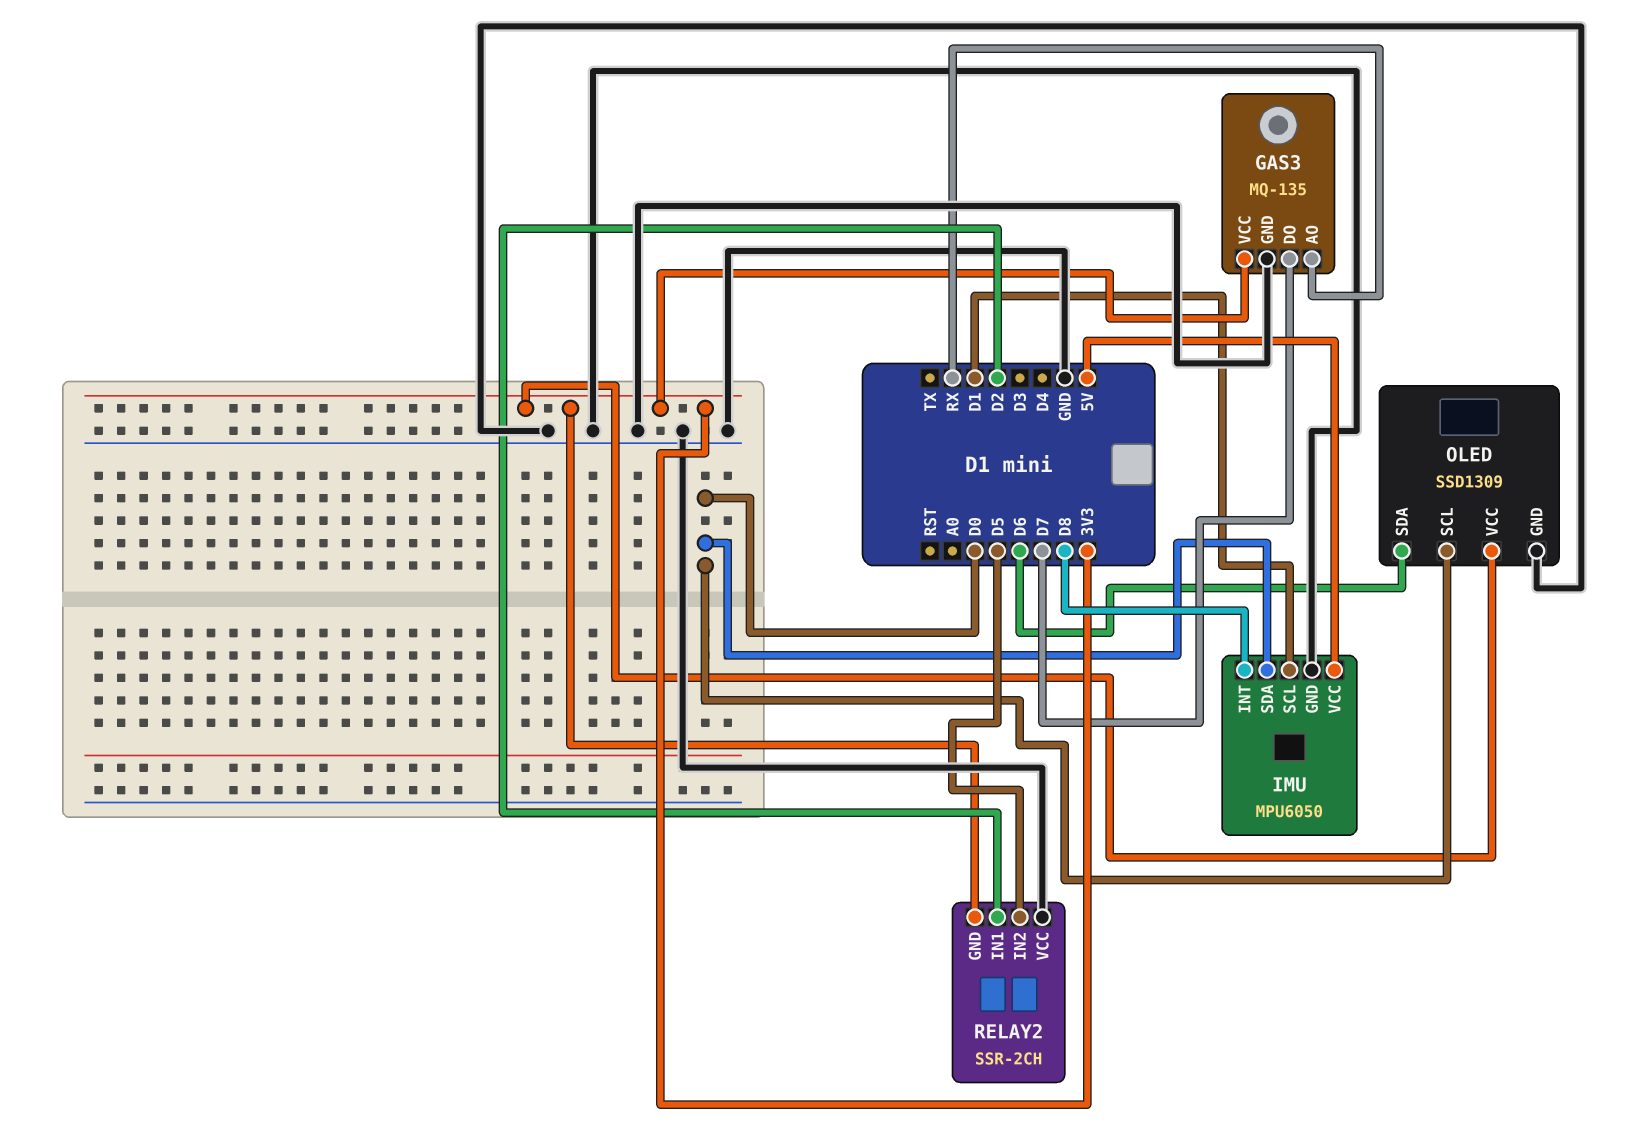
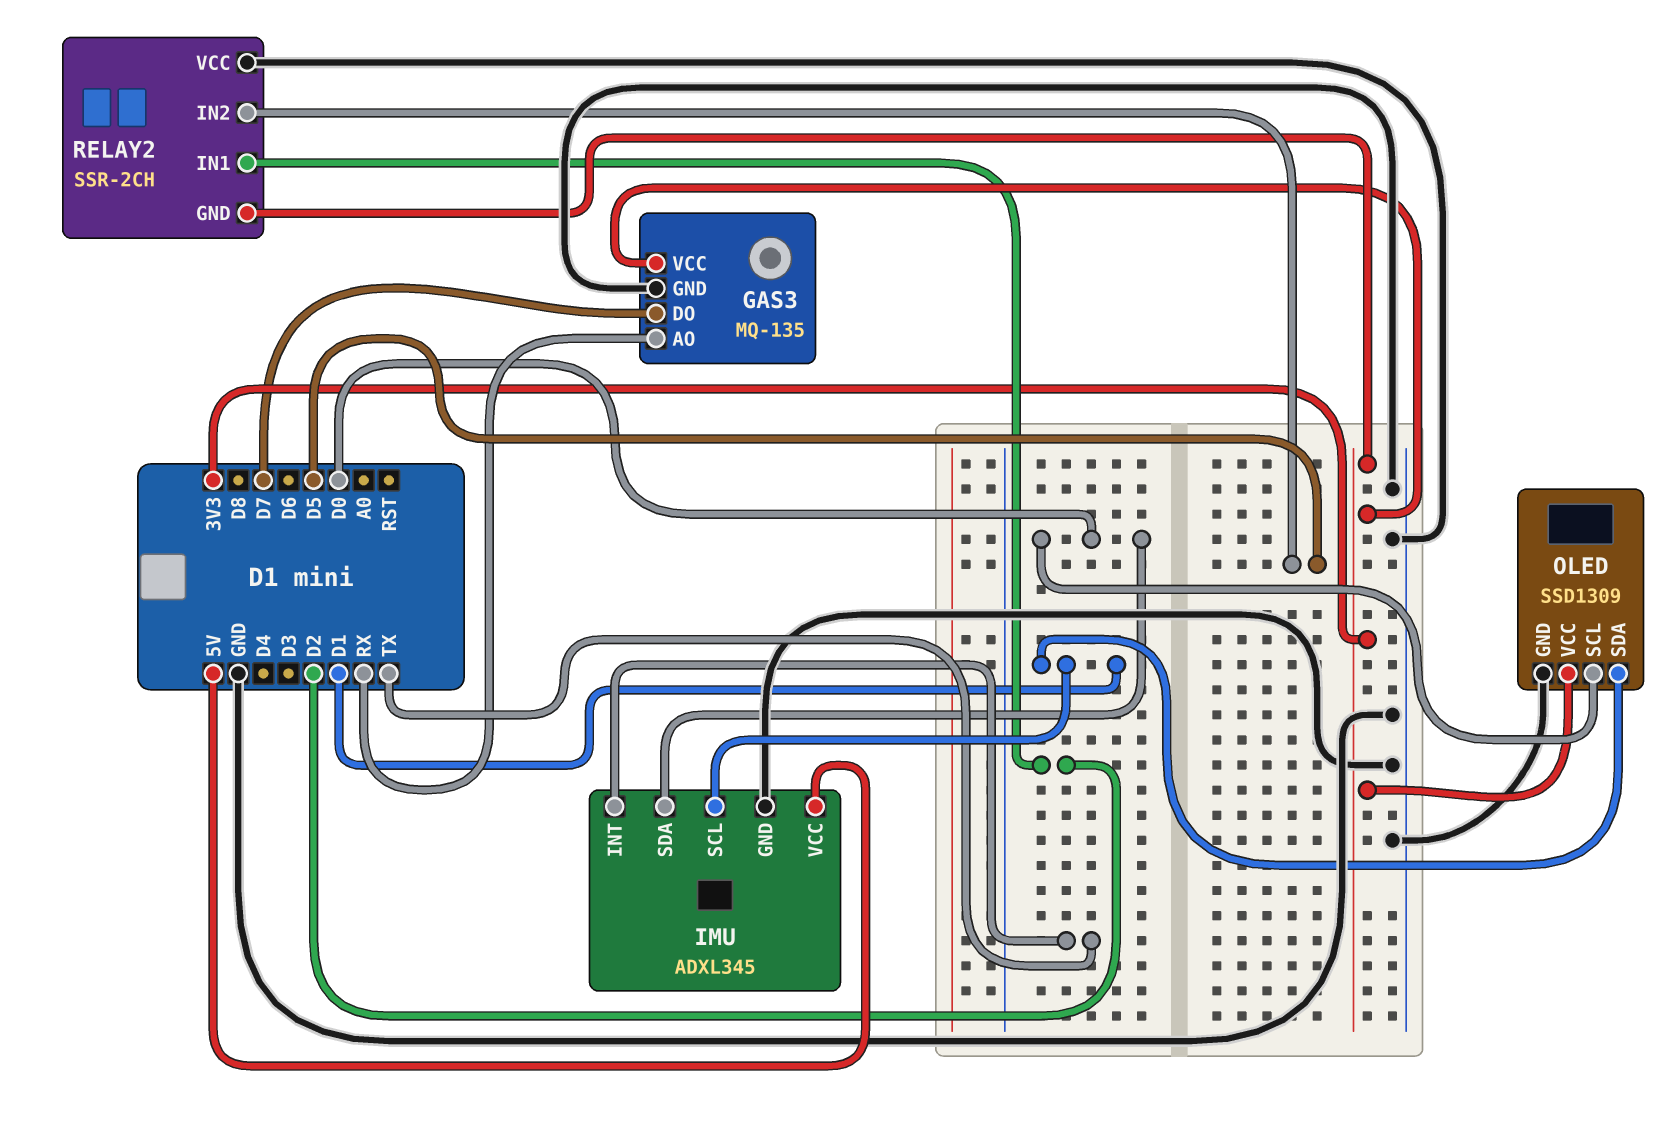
IMU: MPU6050 -> ADXL345
IMU pin INT: D8 -> TX
OLED pin SDA: D6 -> D1

